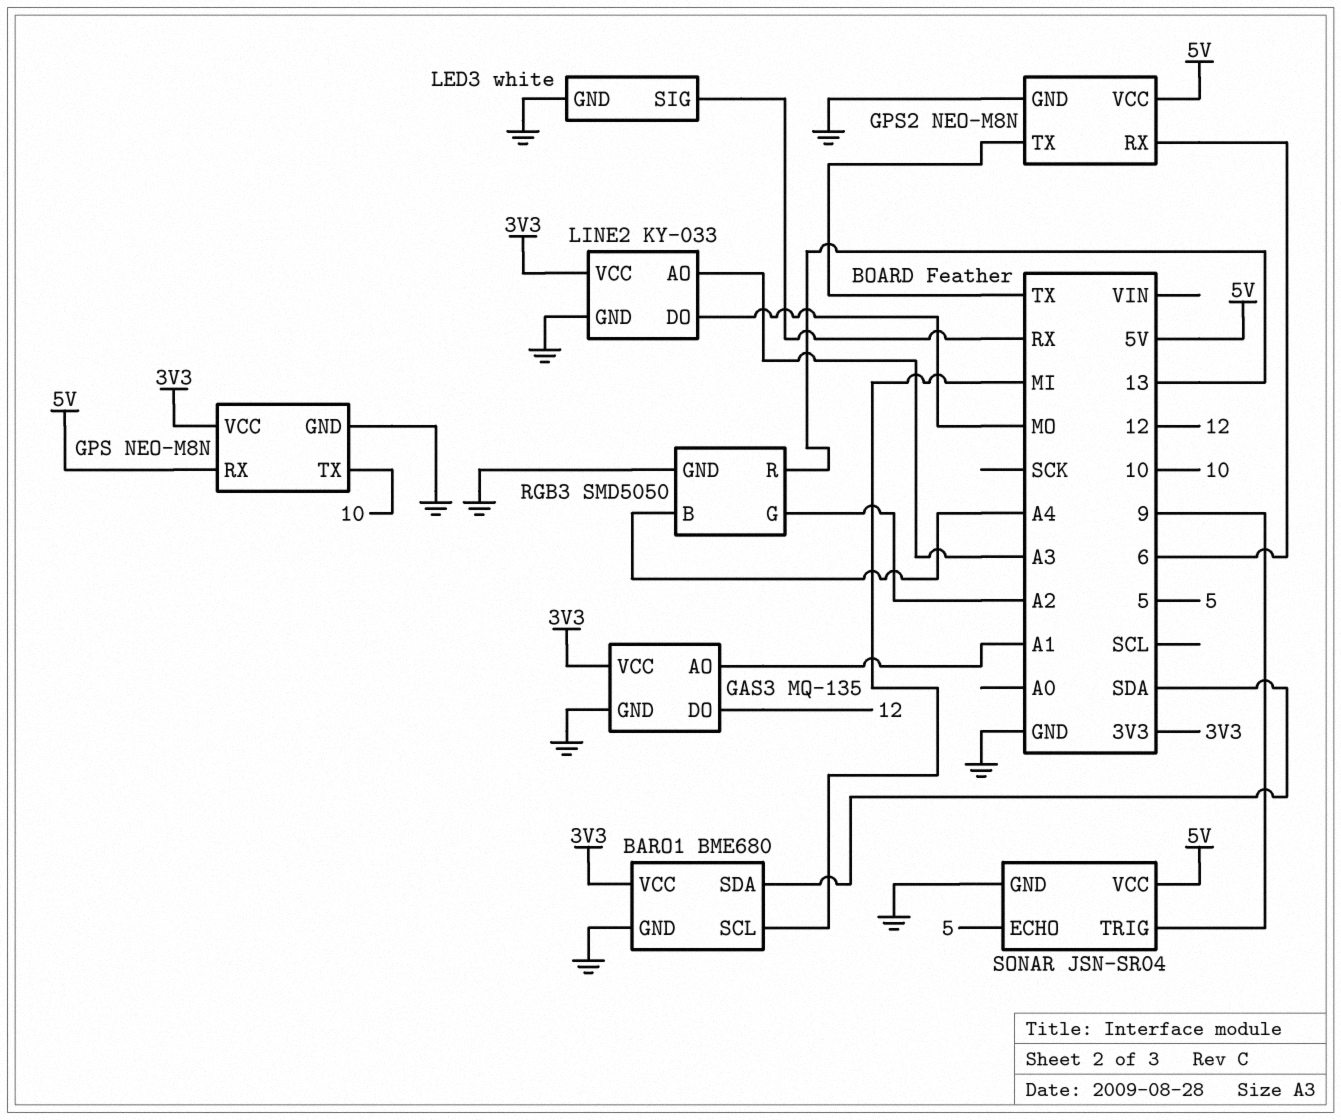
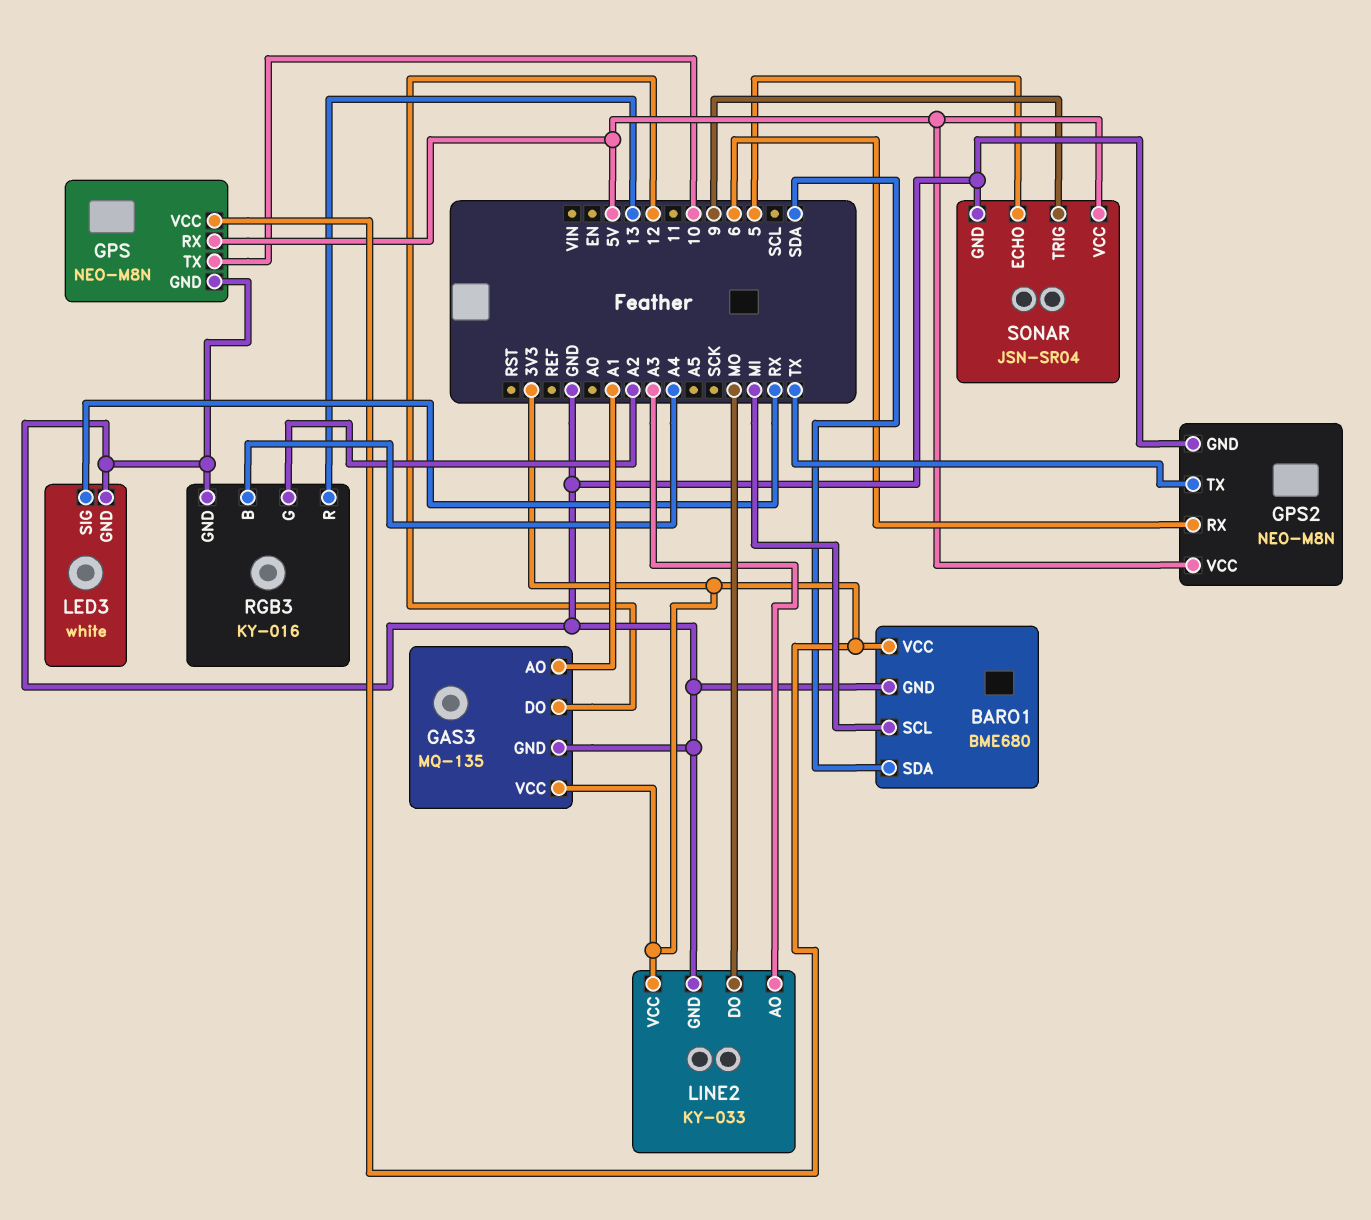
RGB3: SMD5050 -> KY-016

